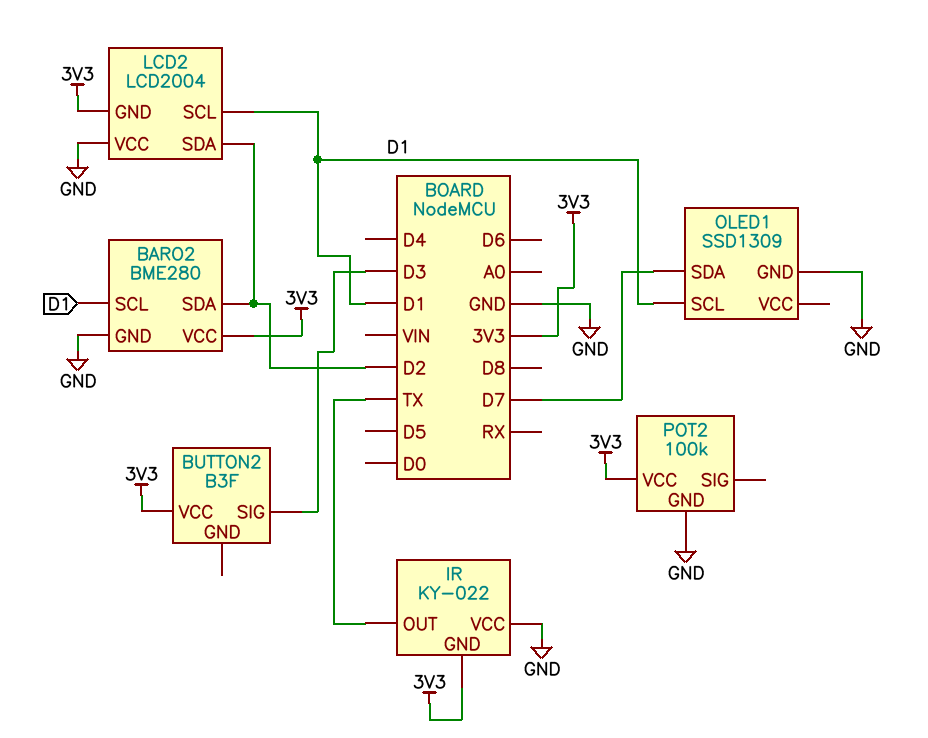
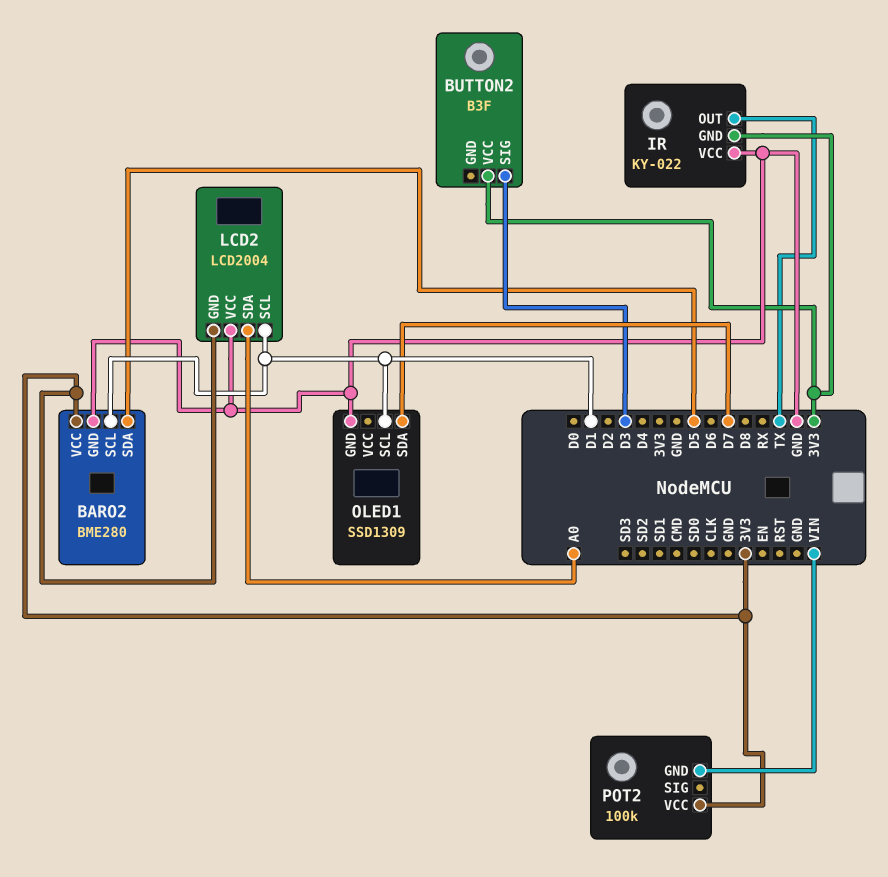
BARO2 pin SDA: D2 -> D5
LCD2 pin SDA: D2 -> A0
POT2 pin GND: GND -> VIN

